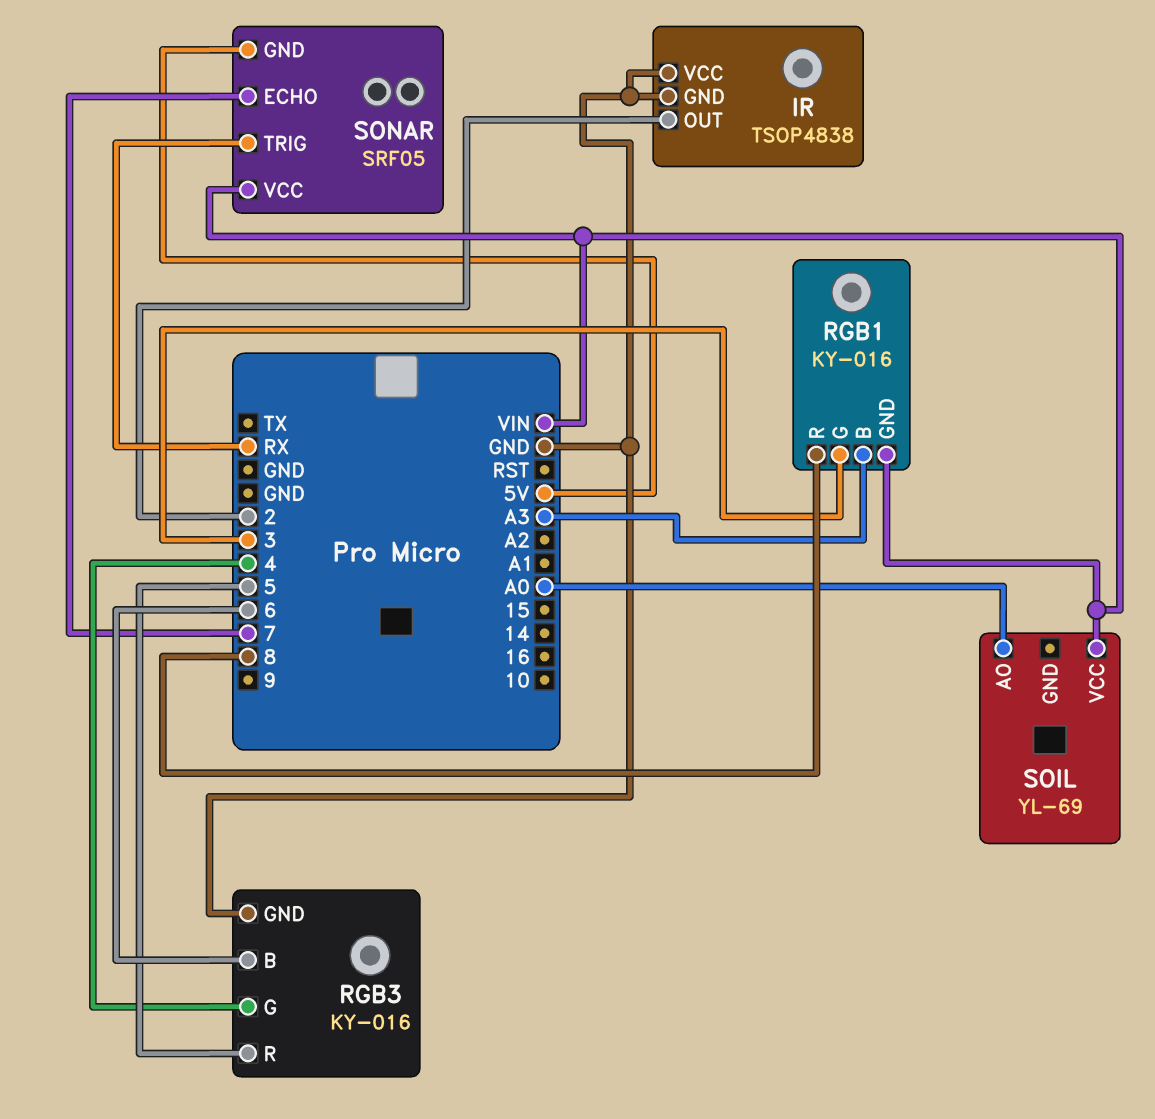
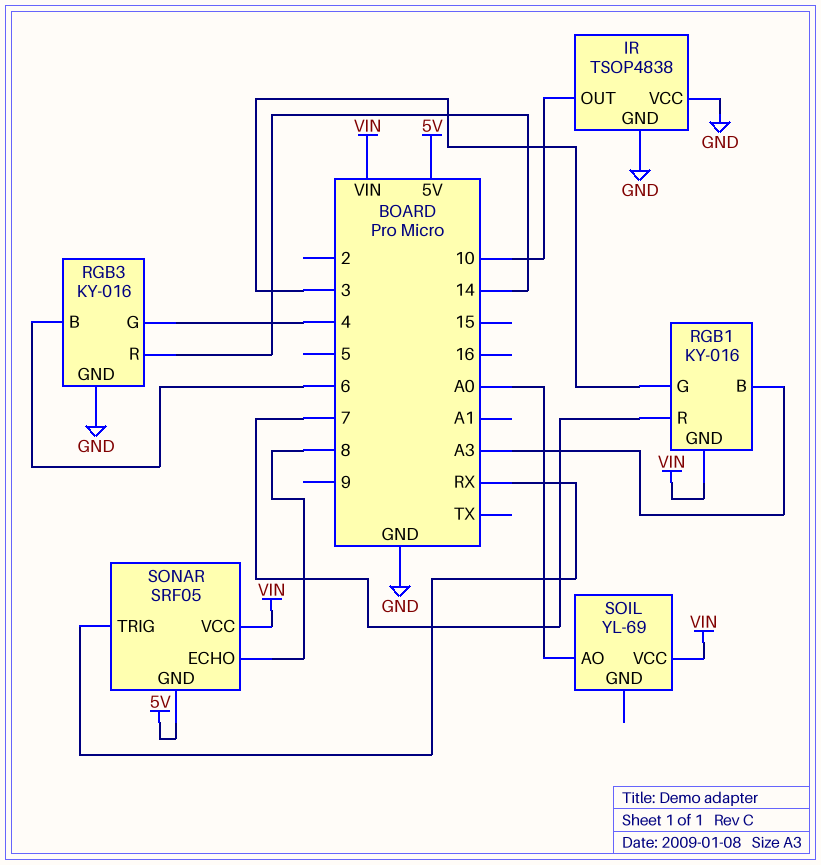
IR pin OUT: 2 -> 10
RGB1 pin R: 8 -> 7
RGB3 pin R: 5 -> 14
SONAR pin ECHO: 7 -> 8

